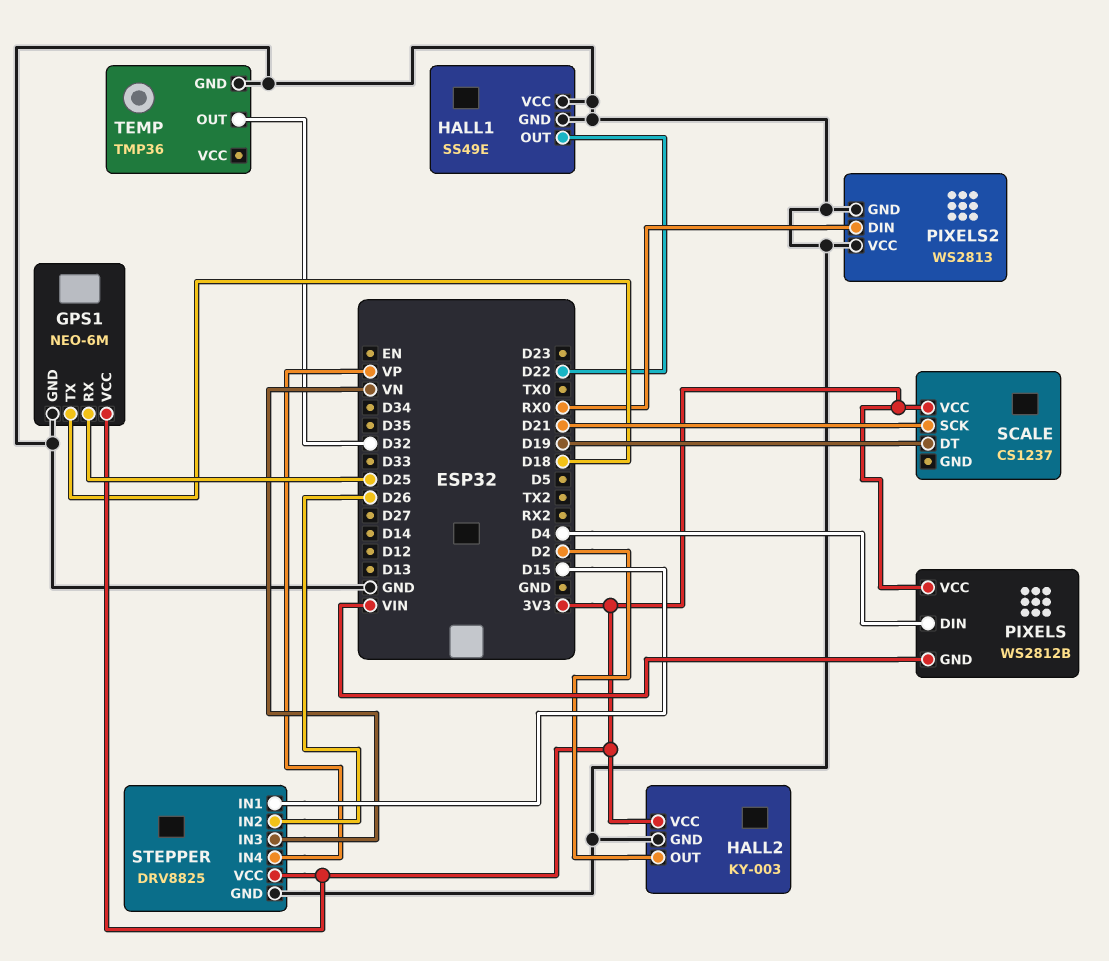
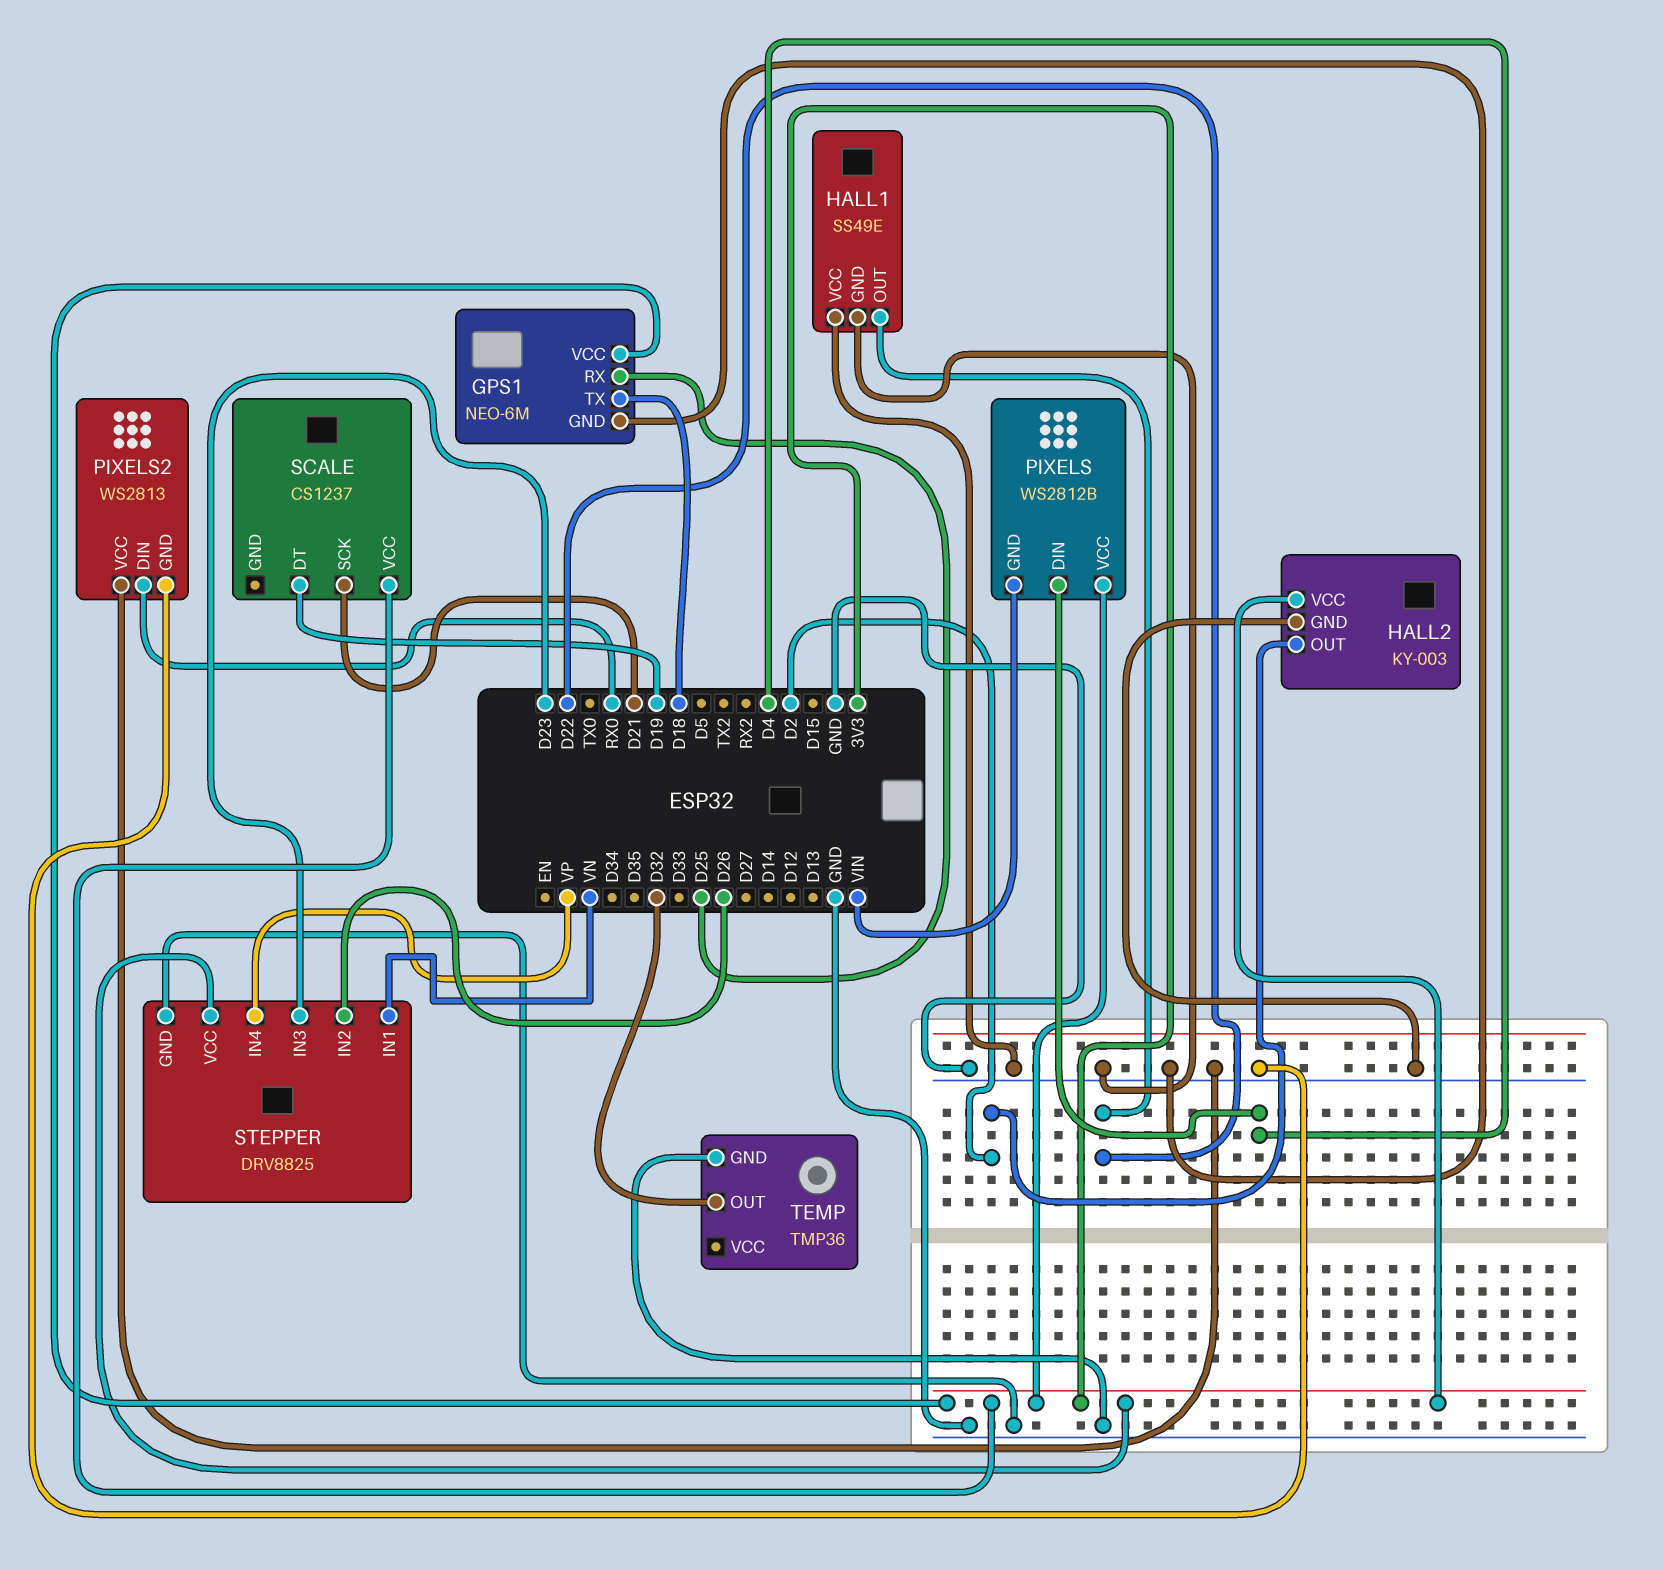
STEPPER pin IN1: D15 -> VN
STEPPER pin IN3: VN -> D23

